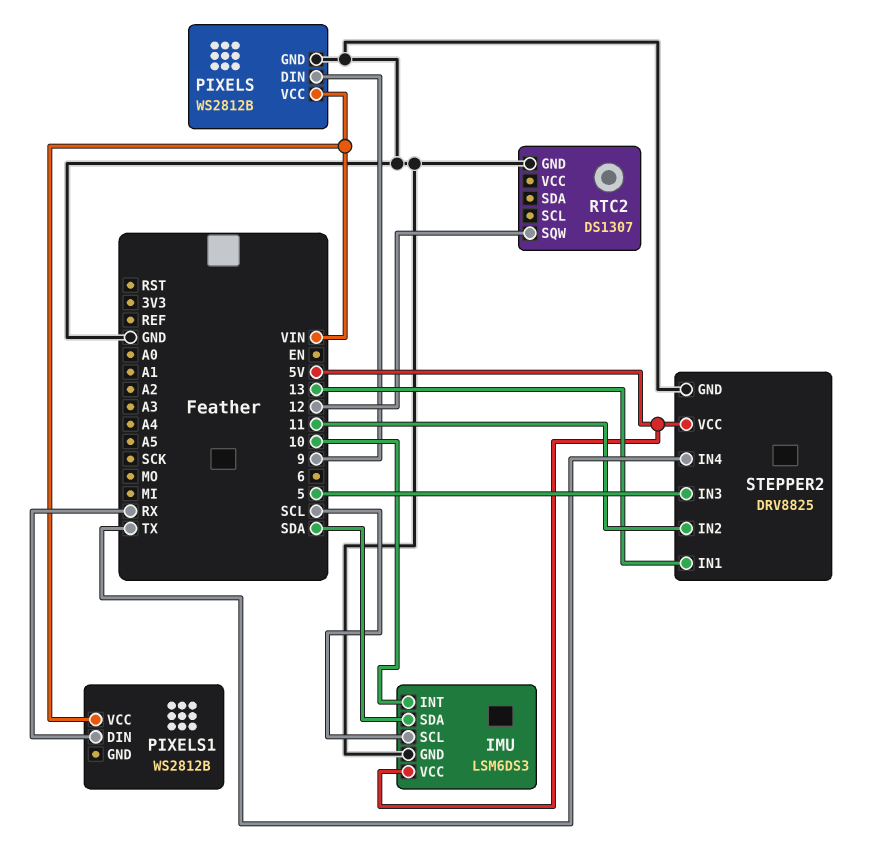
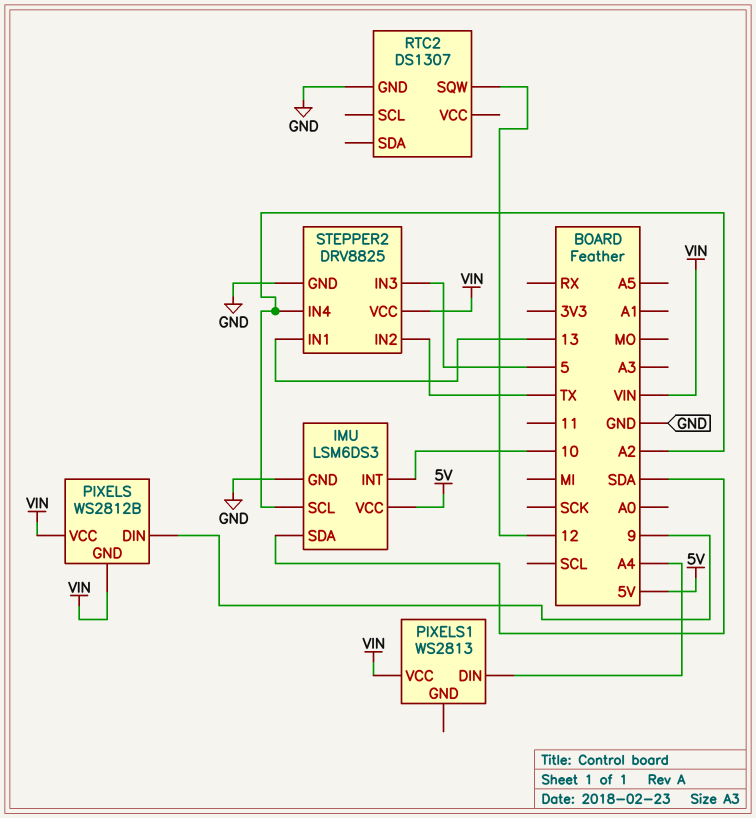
IMU pin SCL: SCL -> A2
PIXELS pin GND: GND -> VIN
PIXELS1: WS2812B -> WS2813
PIXELS1 pin DIN: RX -> A4
STEPPER2 pin IN2: 11 -> TX
STEPPER2 pin IN4: TX -> A2
STEPPER2 pin VCC: 5V -> VIN

